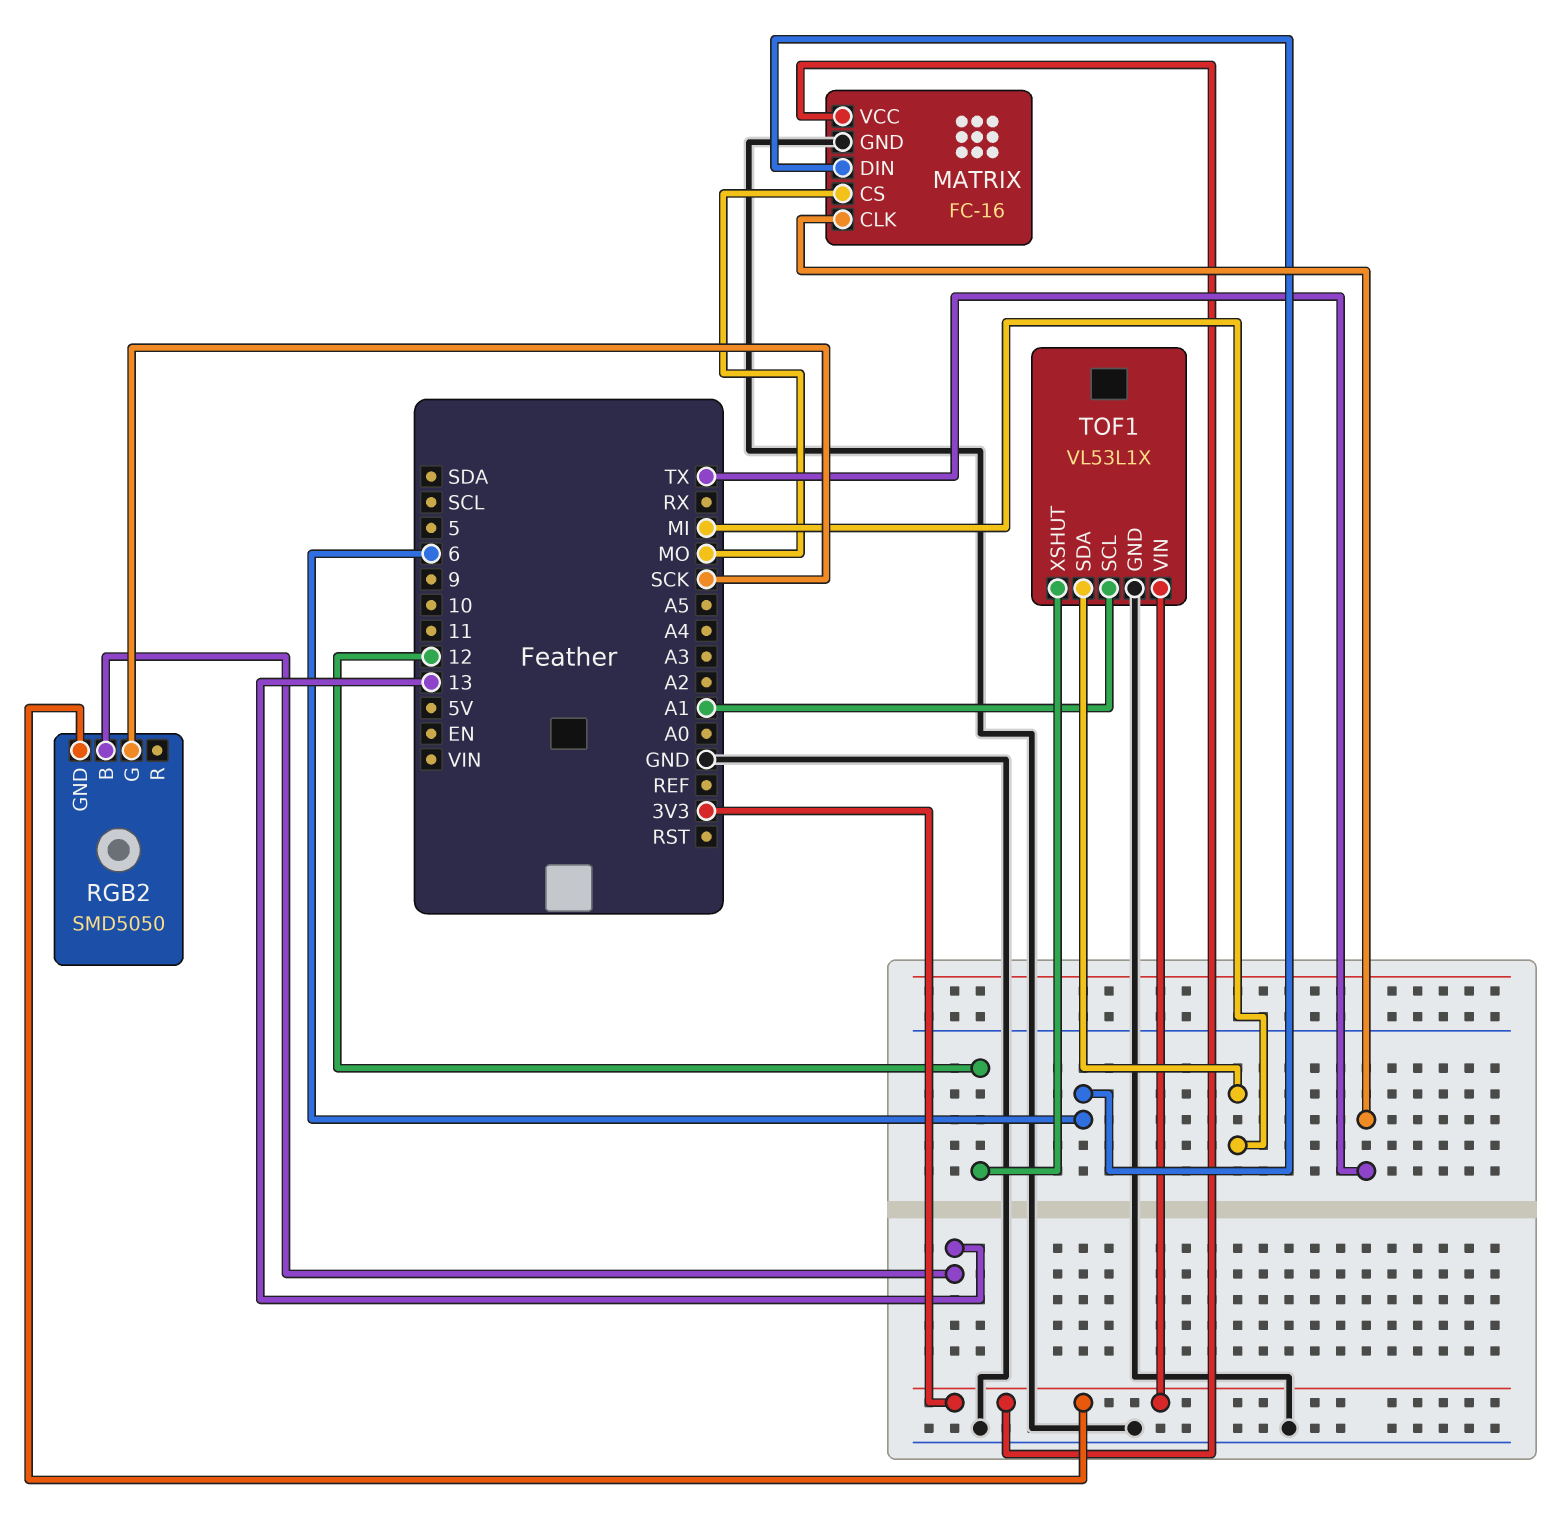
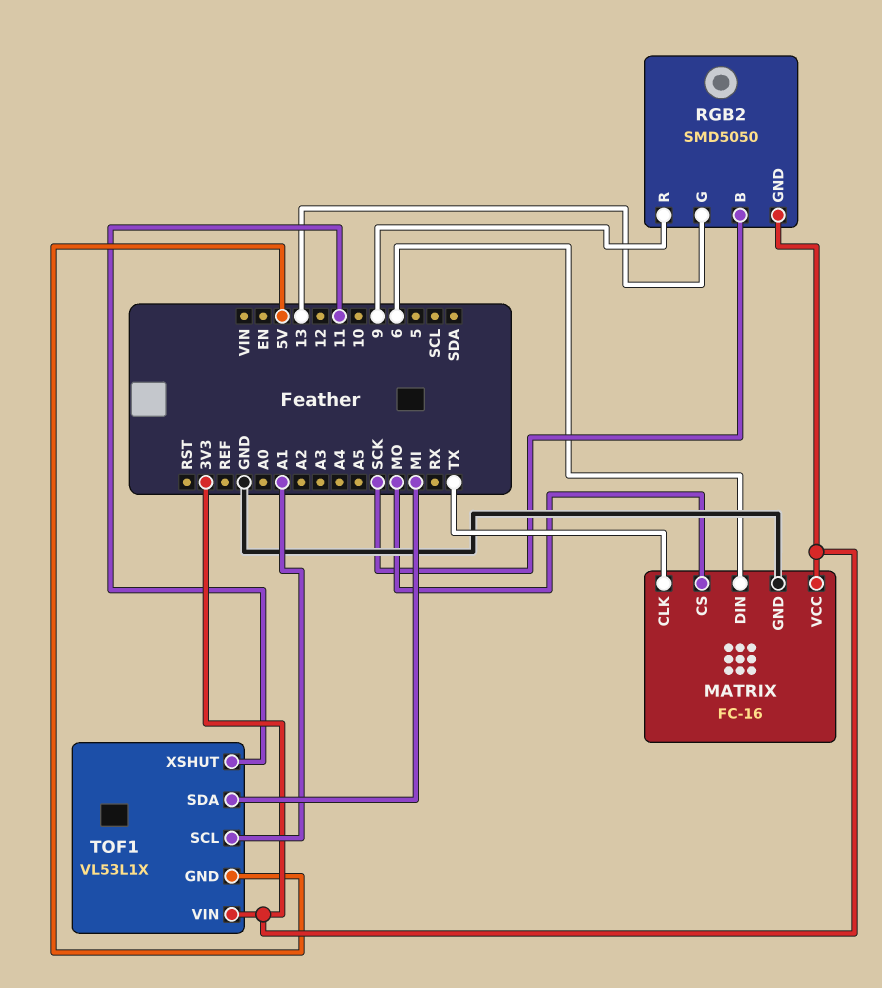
RGB2 pin B: 13 -> SCK
RGB2 pin G: SCK -> 13
RGB2 pin R: none -> 9
TOF1 pin GND: GND -> 5V
TOF1 pin XSHUT: 12 -> 11

